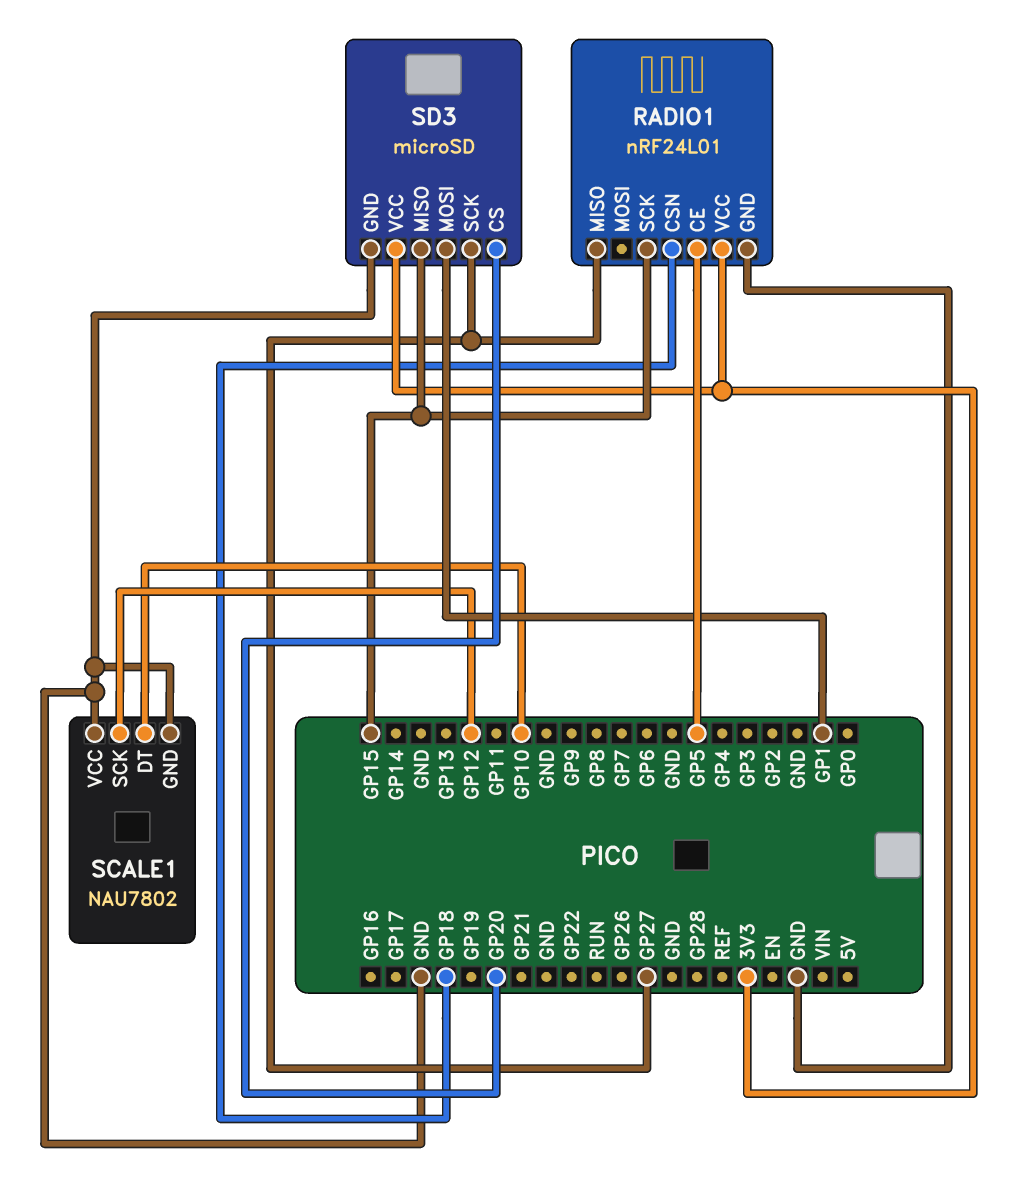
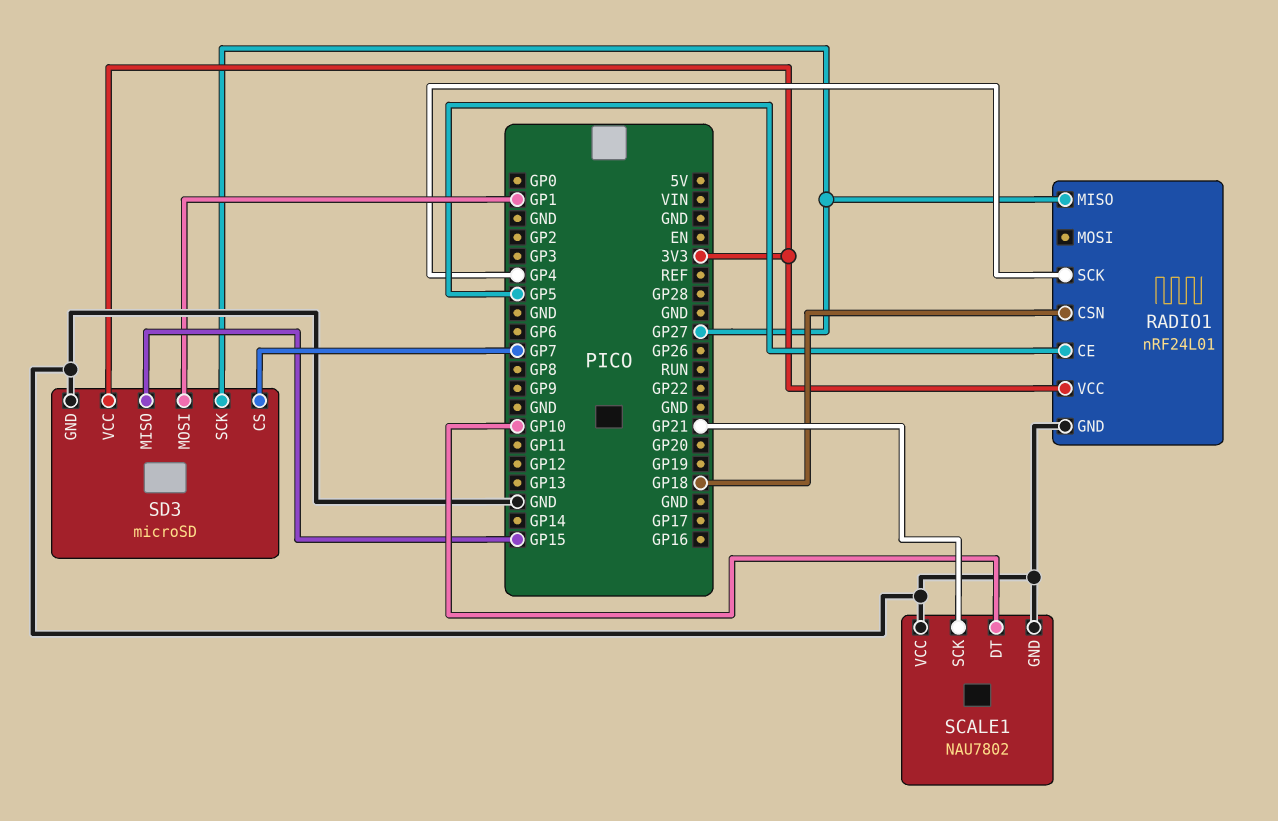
RADIO1 pin SCK: GP15 -> GP4
SCALE1 pin SCK: GP12 -> GP21
SD3 pin CS: GP20 -> GP7

